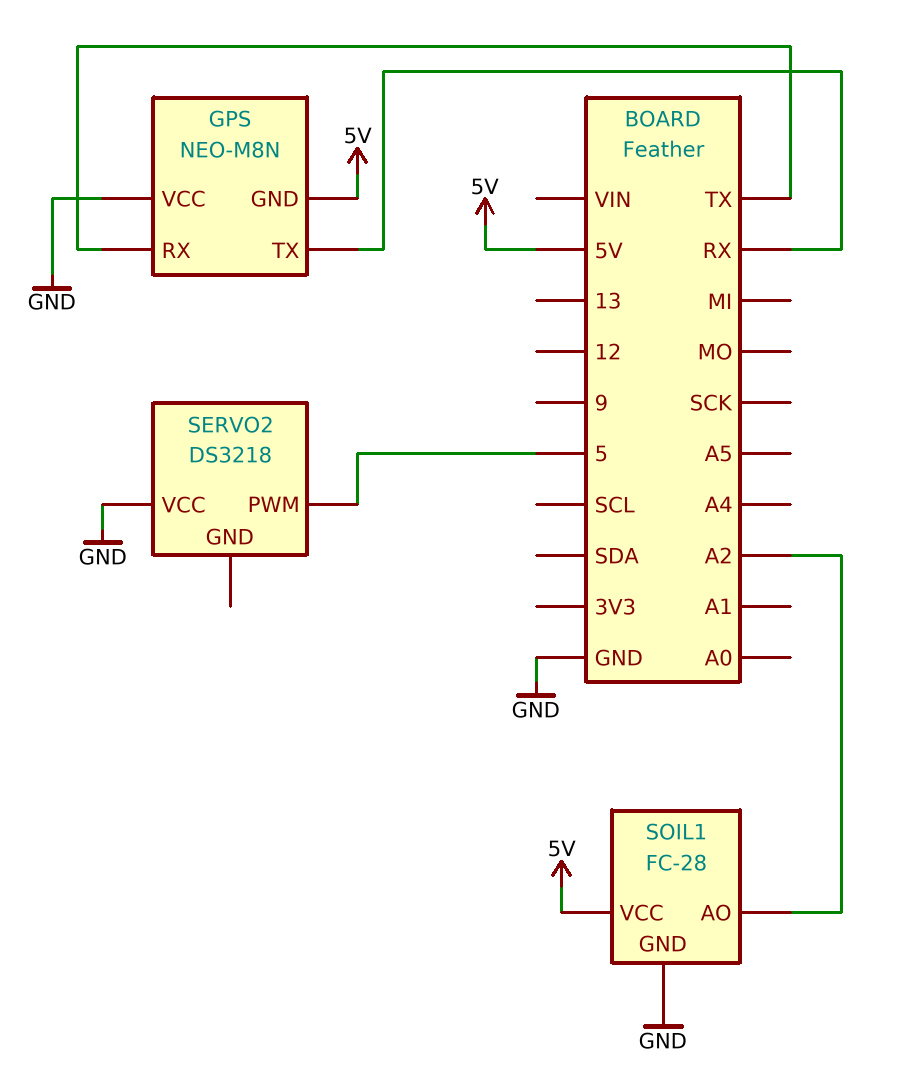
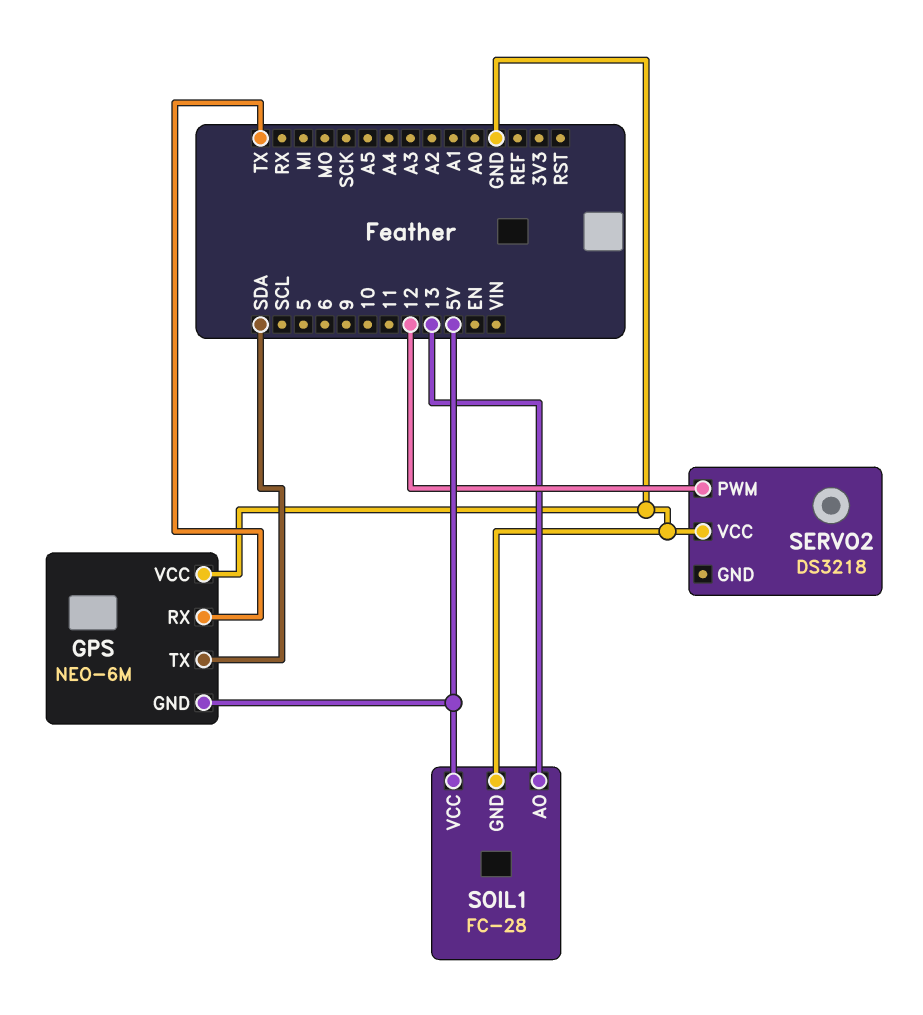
GPS: NEO-M8N -> NEO-6M
GPS pin TX: RX -> SDA
SERVO2 pin PWM: 5 -> 12
SOIL1 pin AO: A2 -> 13

